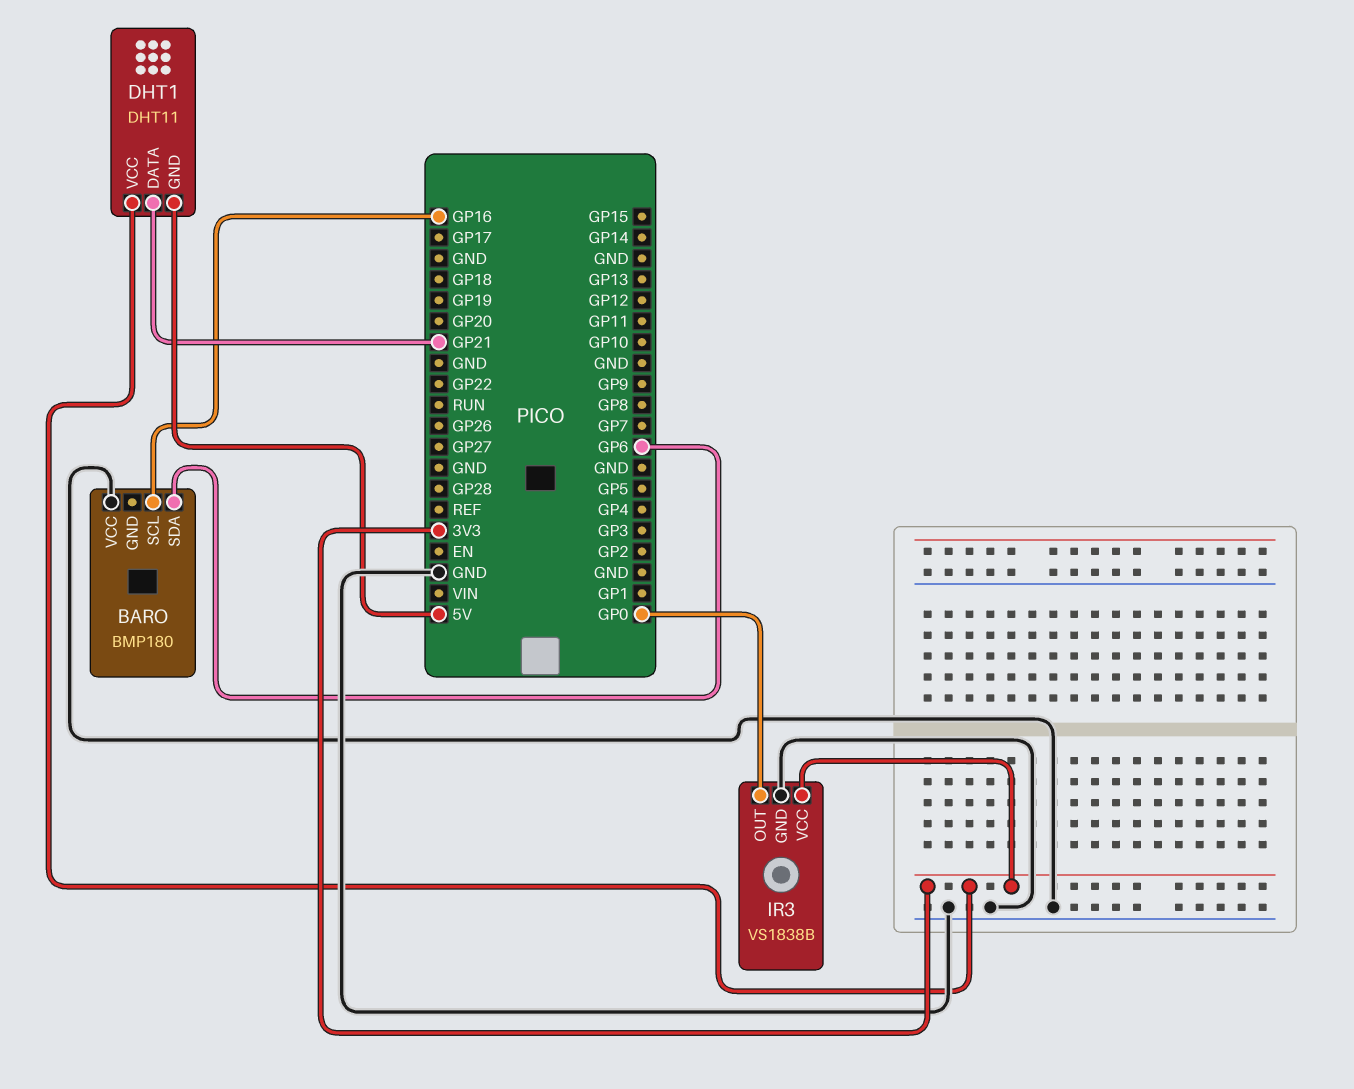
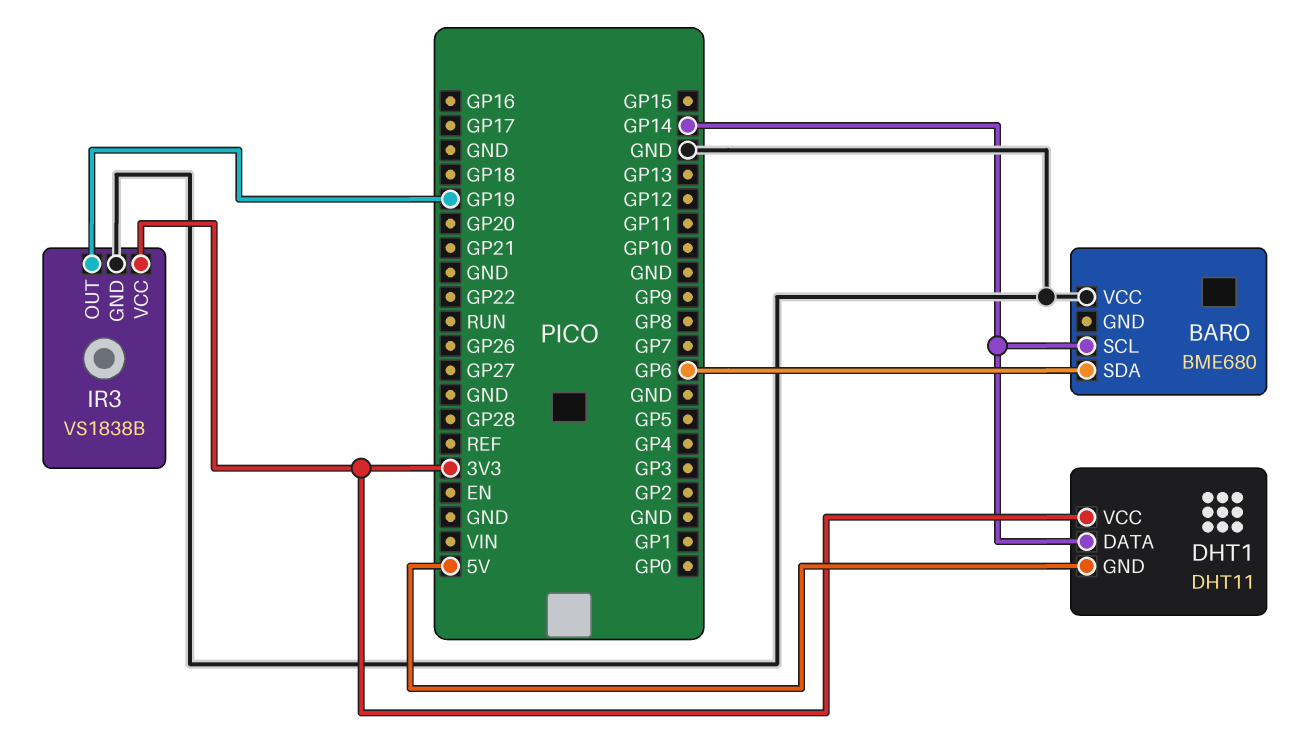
BARO: BMP180 -> BME680
BARO pin SCL: GP16 -> GP14
DHT1 pin DATA: GP21 -> GP14
IR3 pin OUT: GP0 -> GP19

